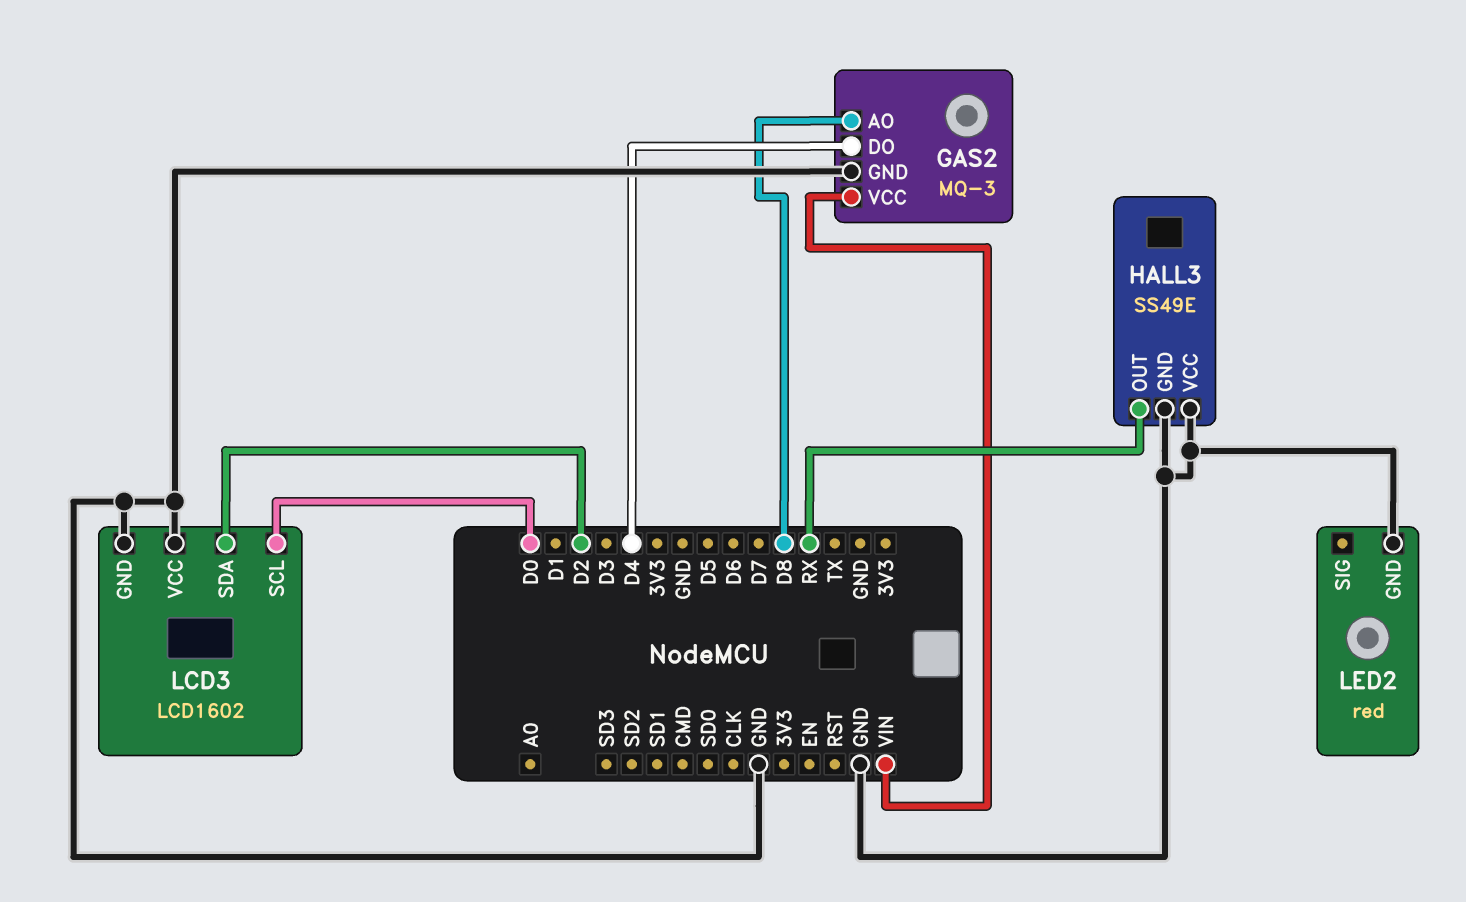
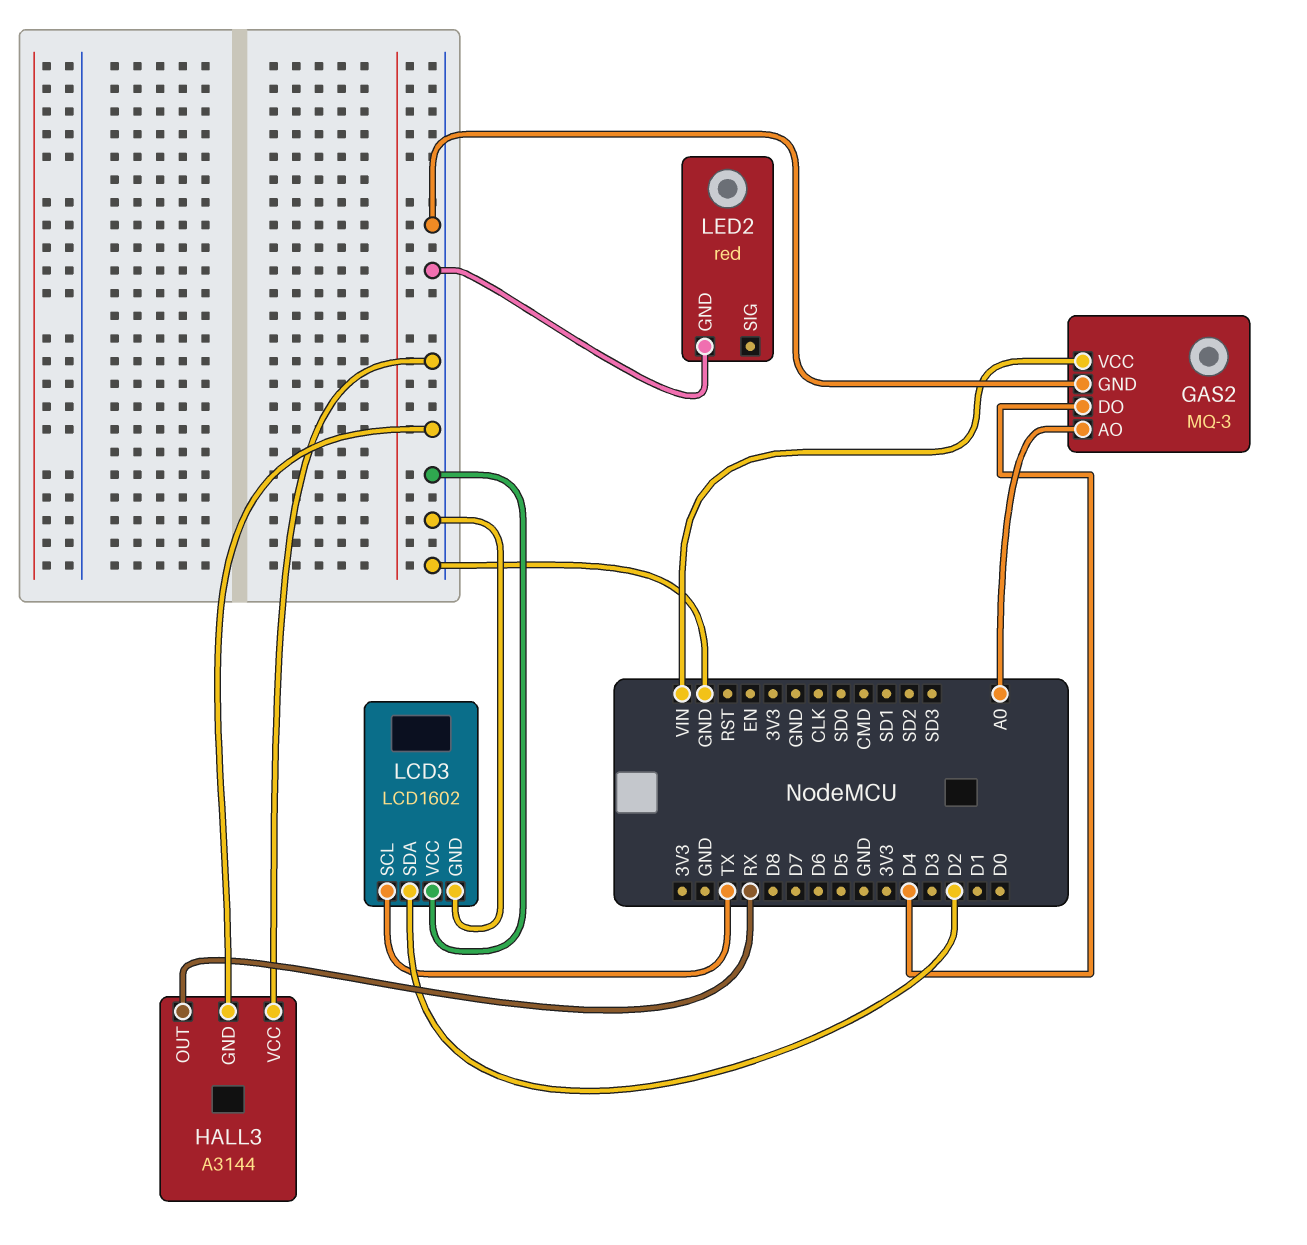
GAS2 pin AO: D8 -> A0
HALL3: SS49E -> A3144
LCD3 pin SCL: D0 -> TX

